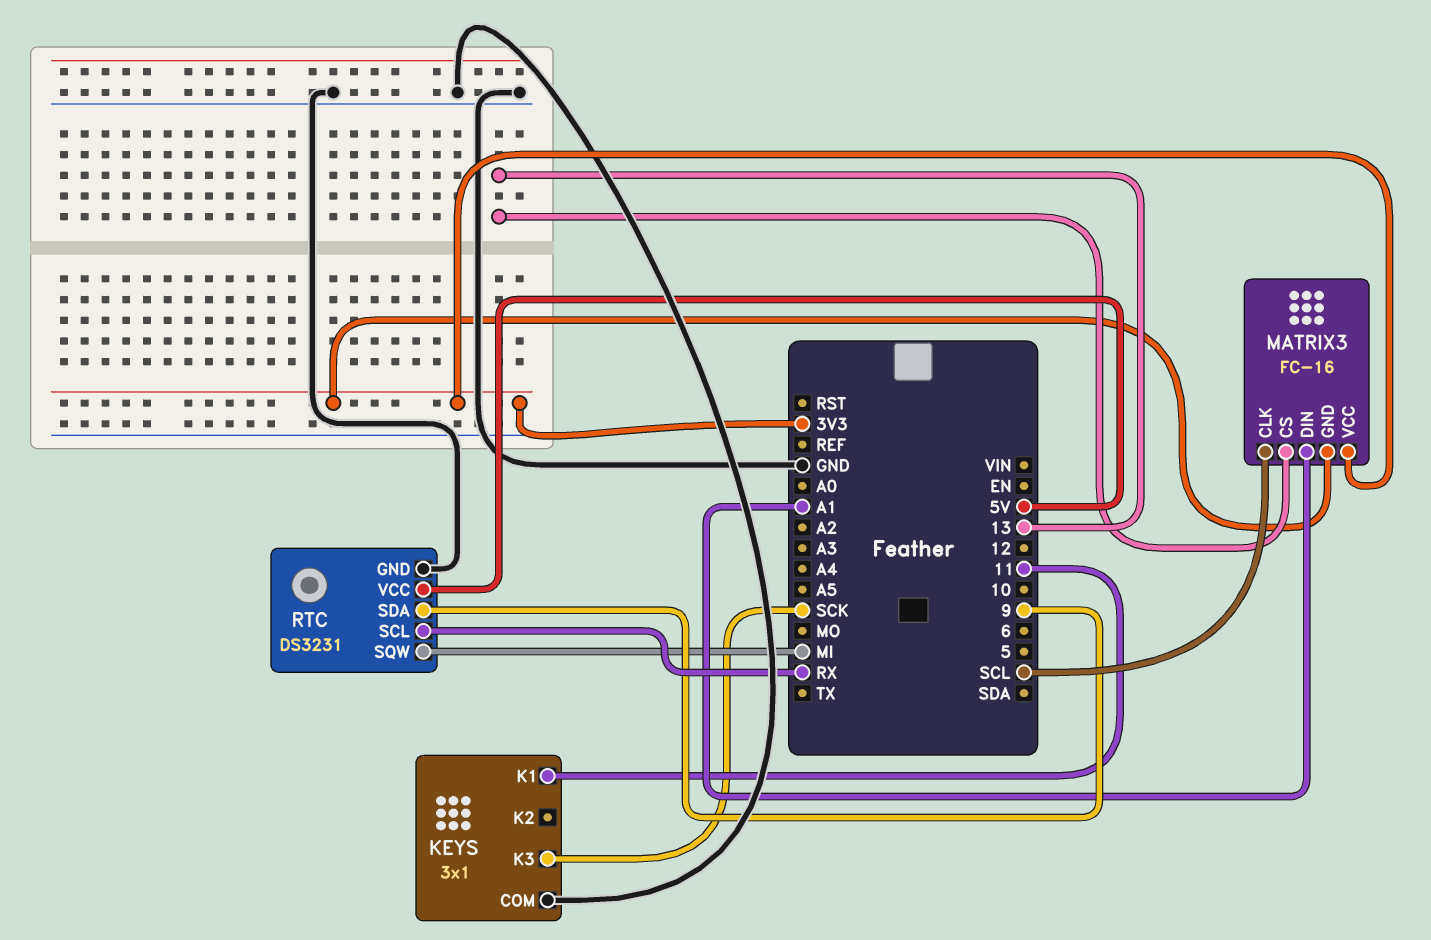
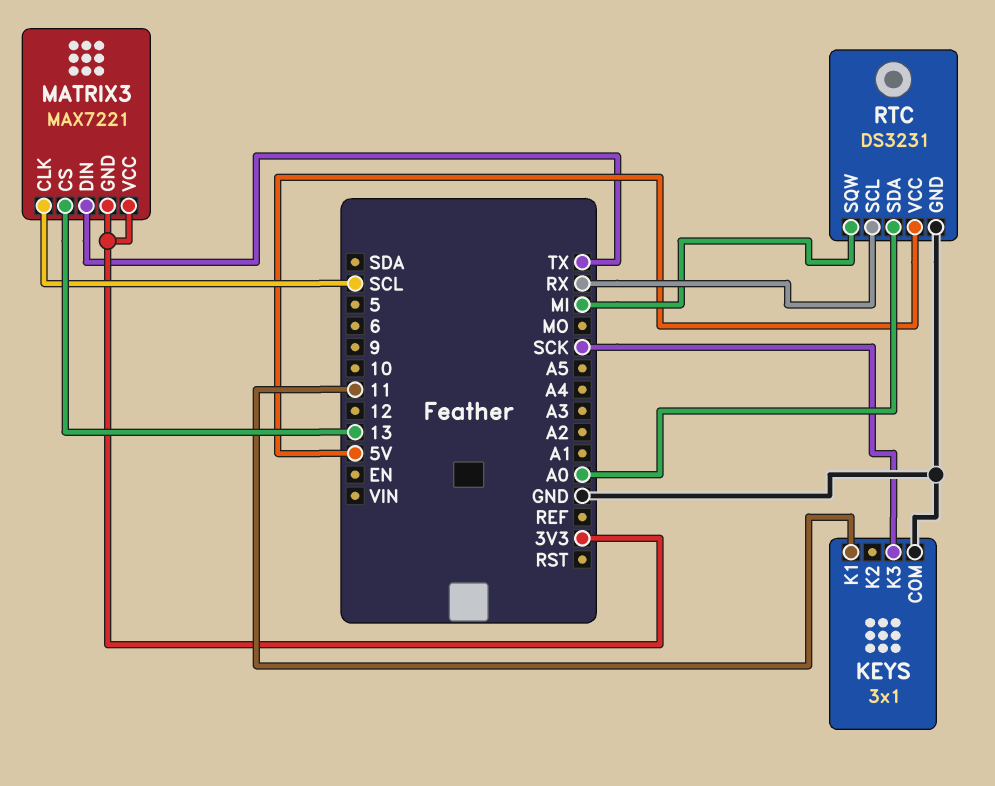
MATRIX3: FC-16 -> MAX7221
MATRIX3 pin DIN: A1 -> TX
RTC pin SDA: 9 -> A0

